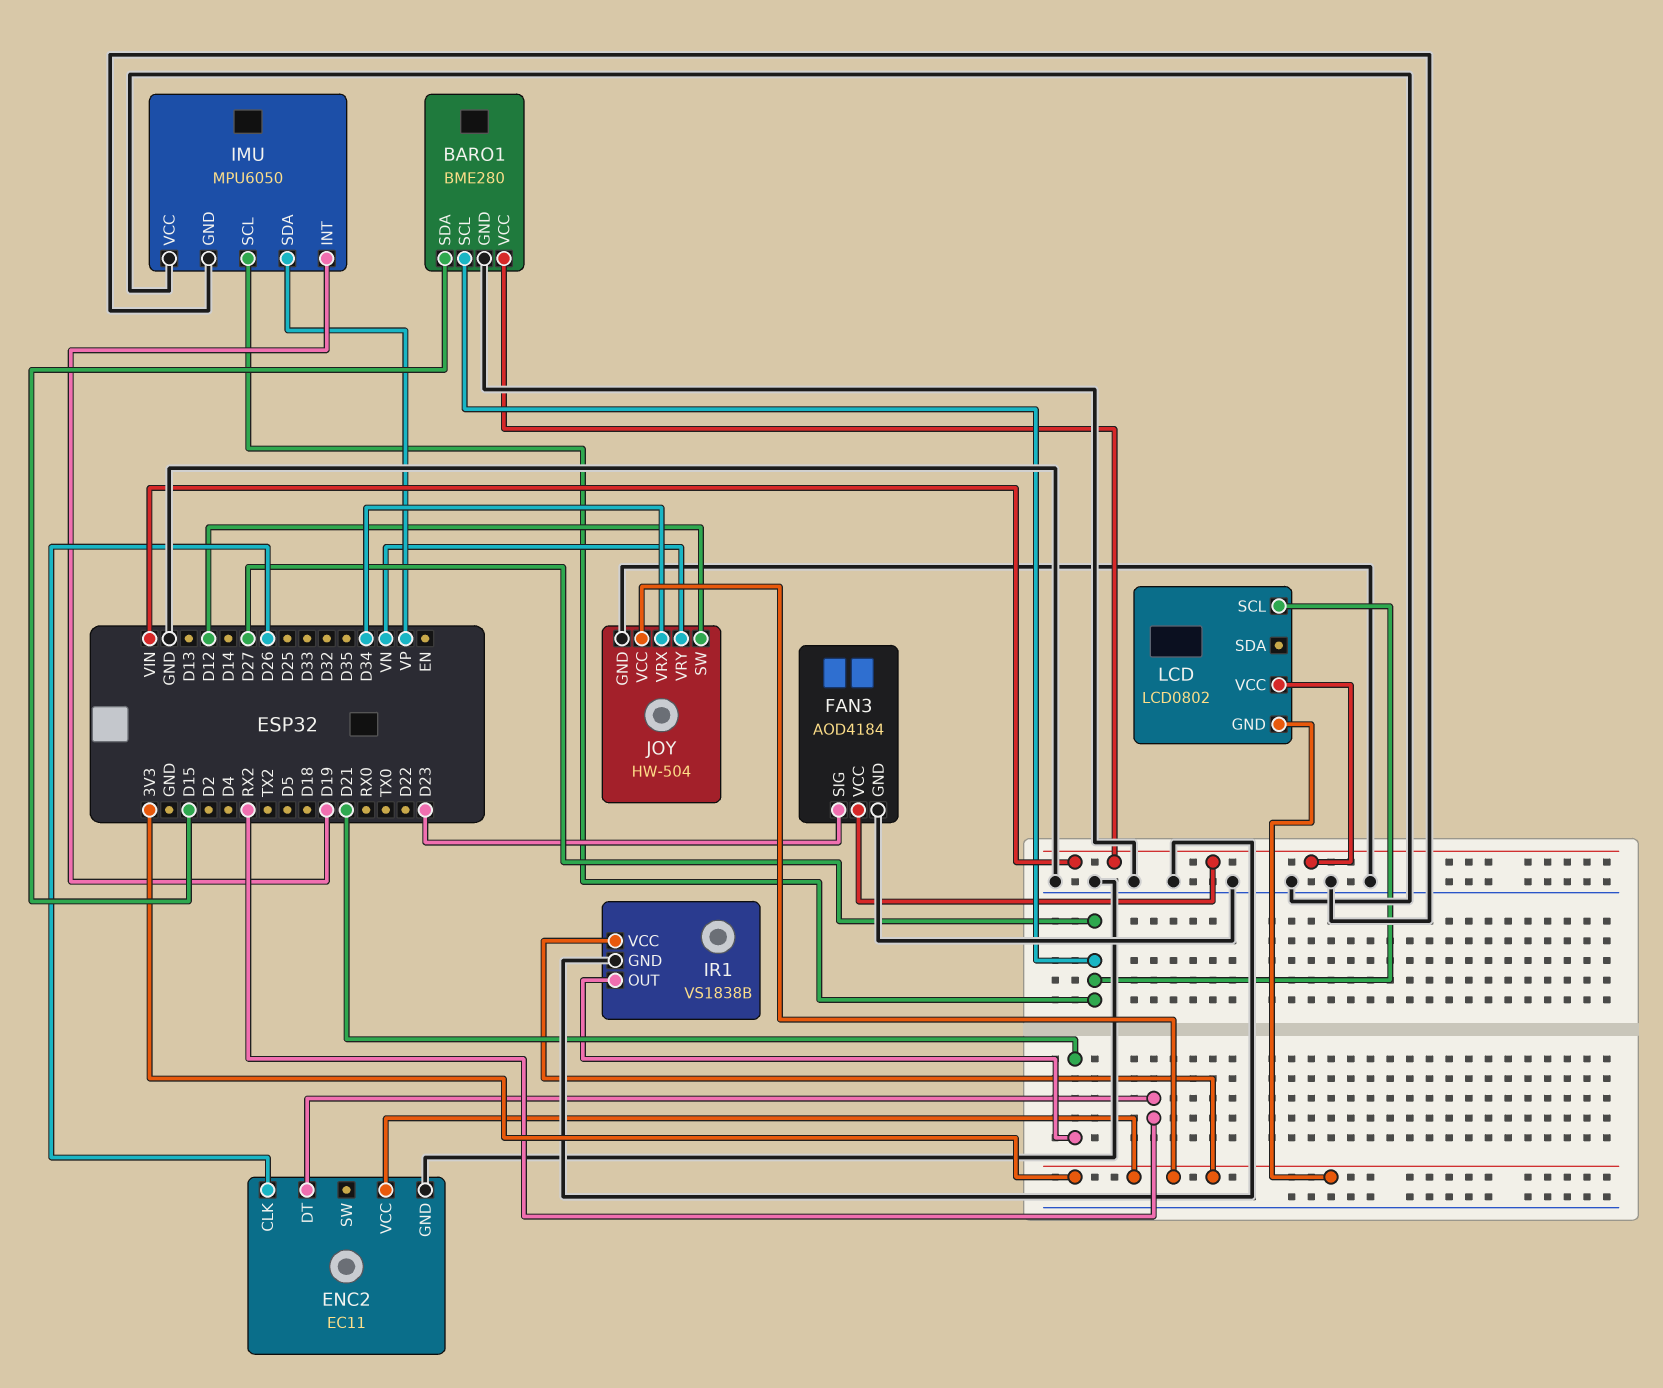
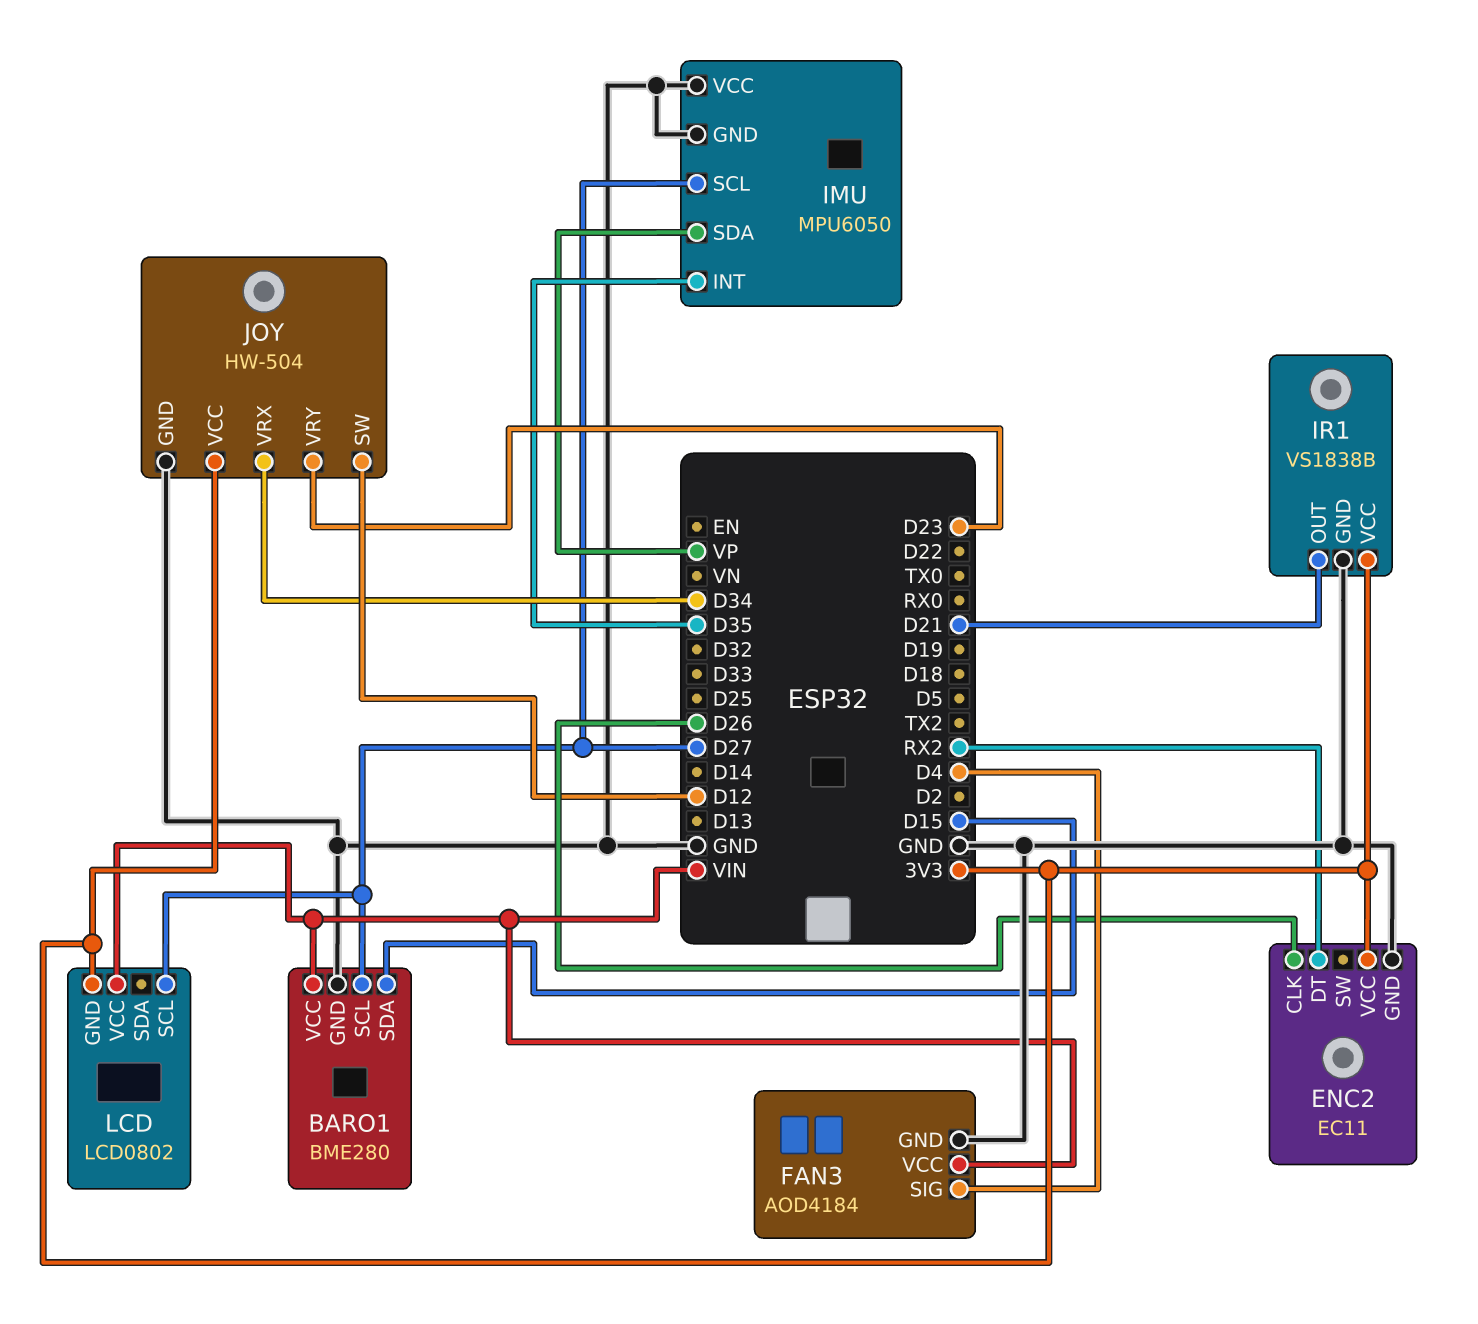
FAN3 pin SIG: D23 -> D4
IMU pin INT: D19 -> D35
JOY pin VRY: VN -> D23

